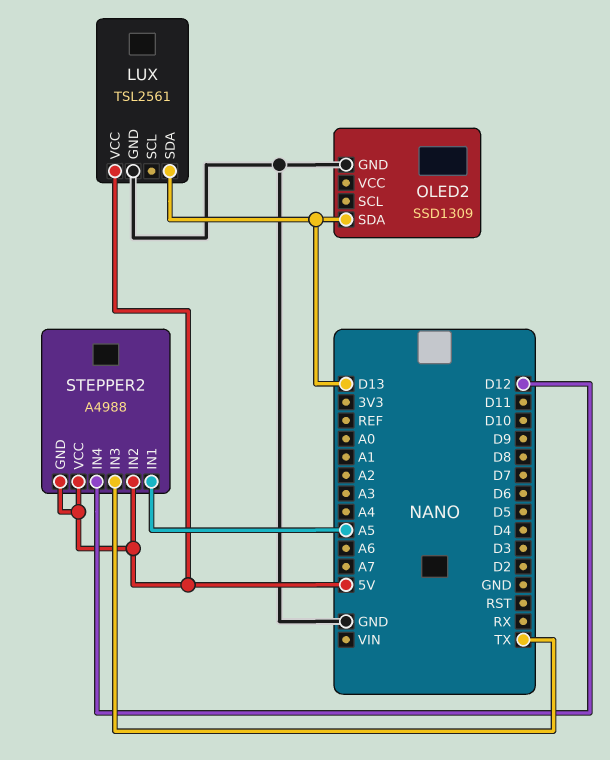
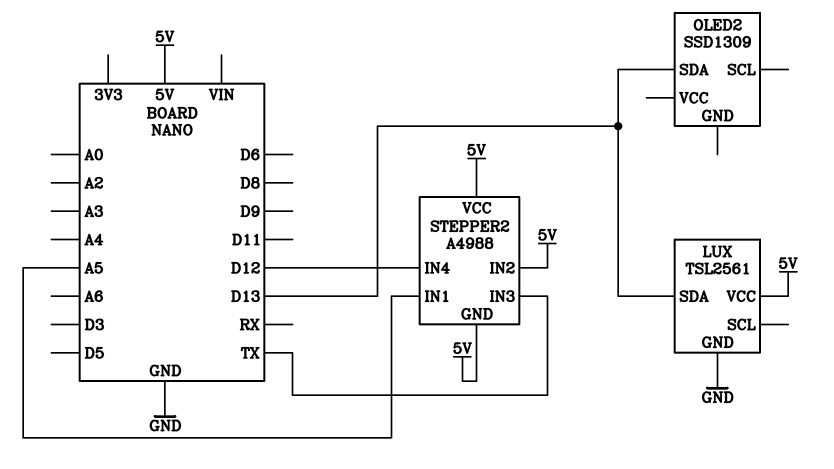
OLED2 pin GND: GND -> none

